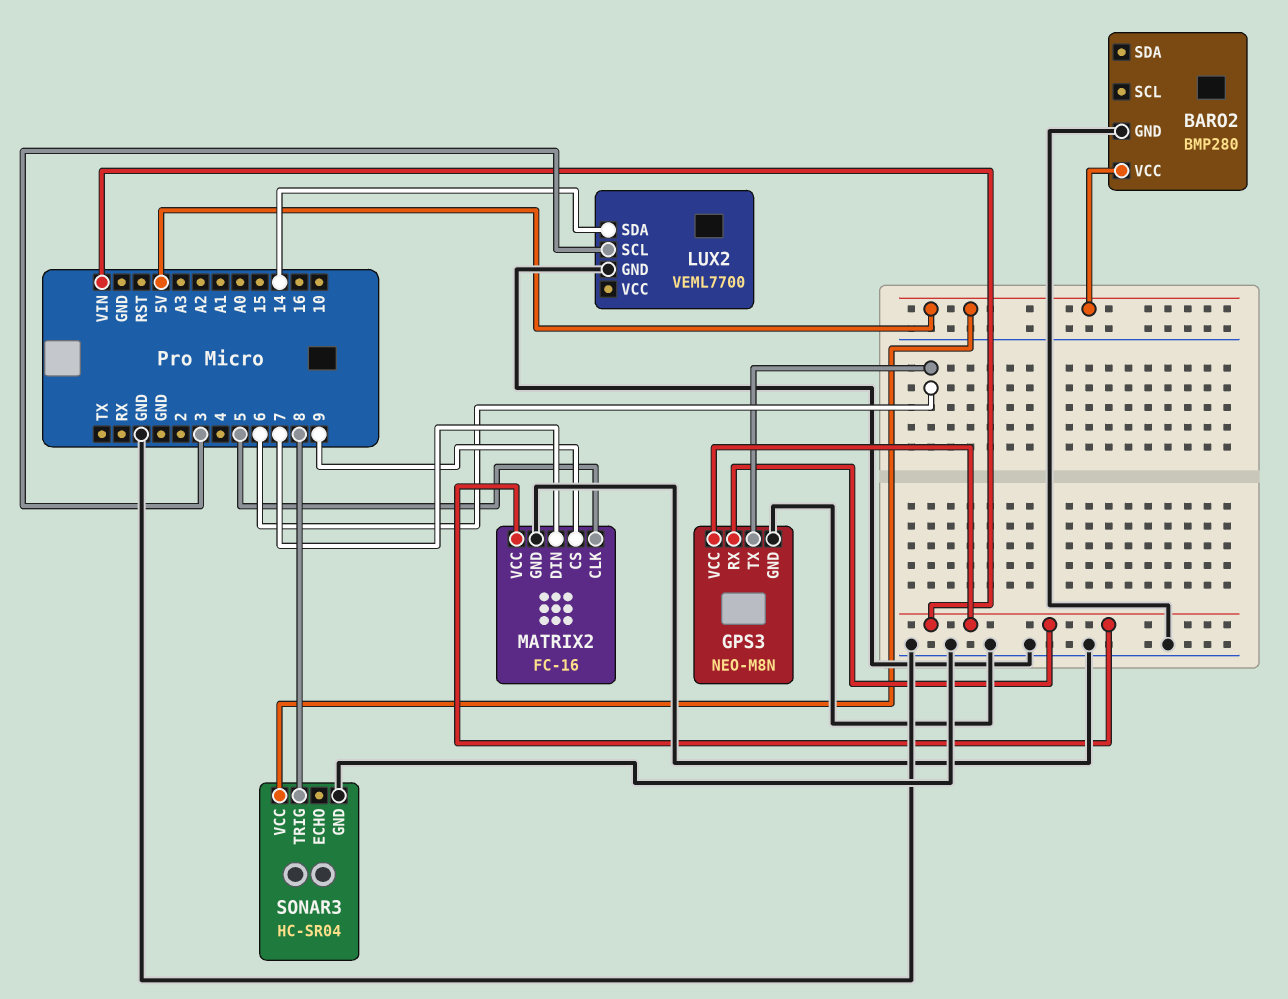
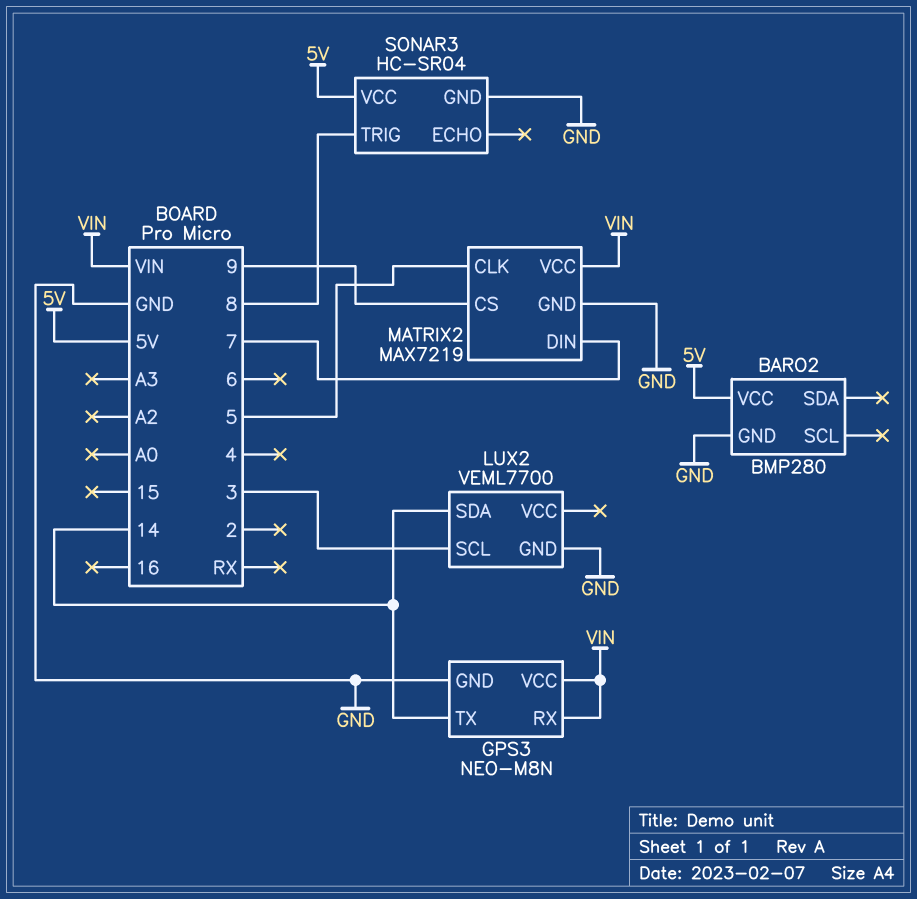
GPS3 pin TX: 6 -> 14
MATRIX2: FC-16 -> MAX7219

